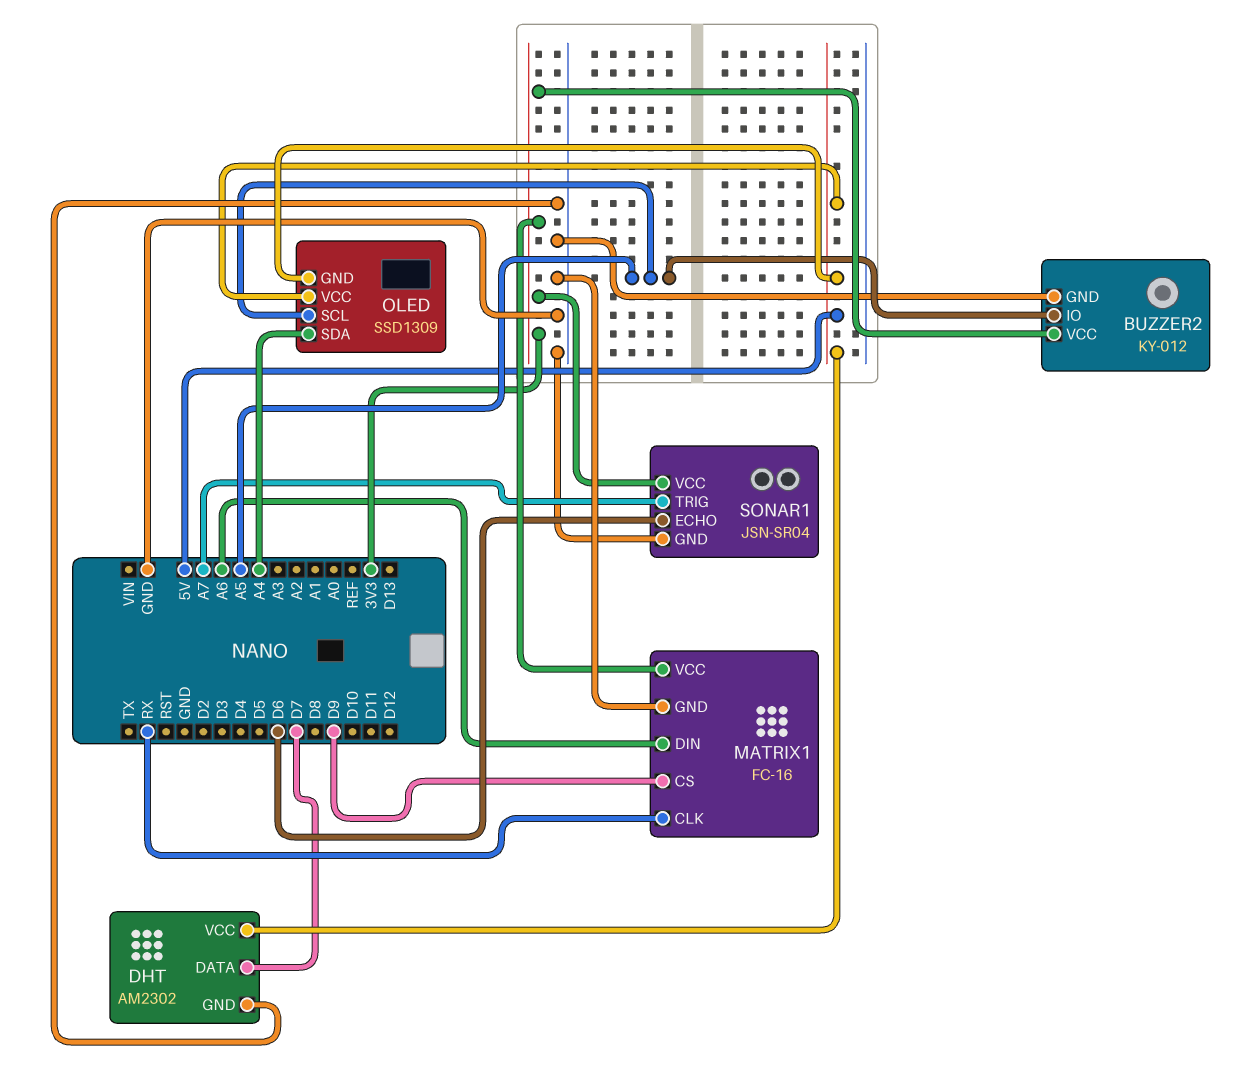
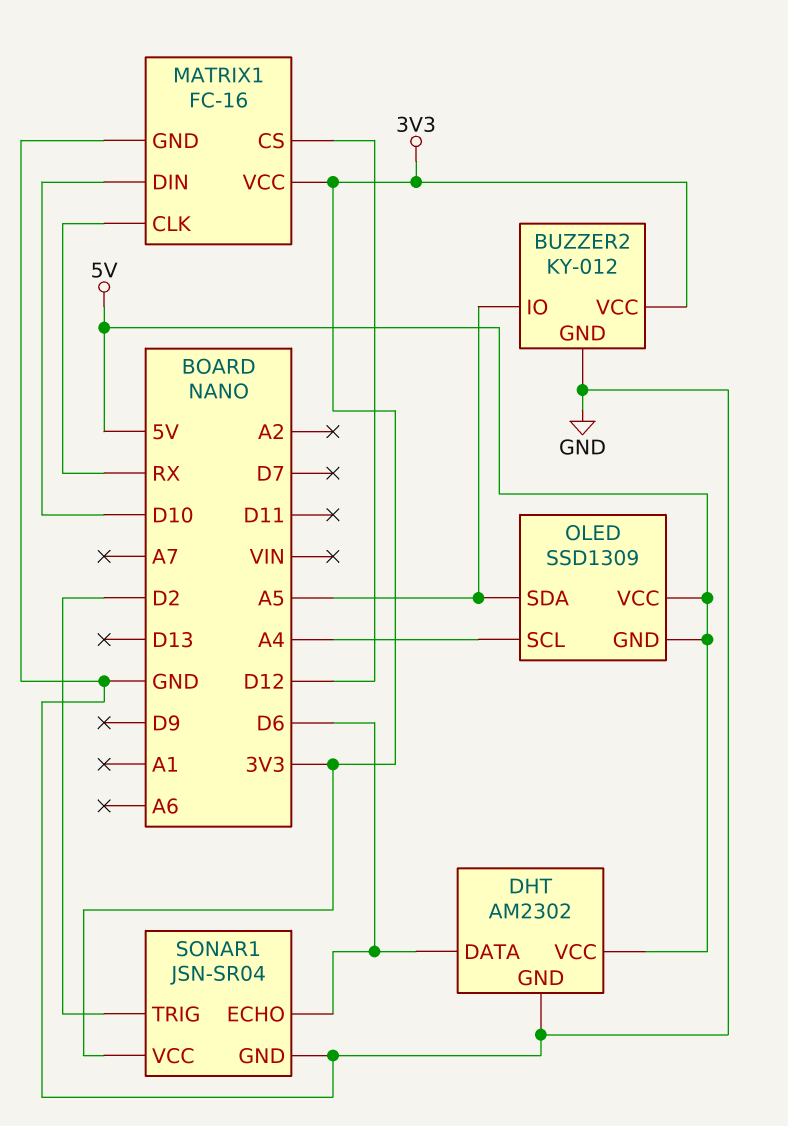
DHT pin DATA: D7 -> D6
MATRIX1 pin CS: D9 -> D12
MATRIX1 pin DIN: A6 -> D10
OLED pin SCL: A5 -> A4
OLED pin SDA: A4 -> A5
SONAR1 pin TRIG: A7 -> D2

